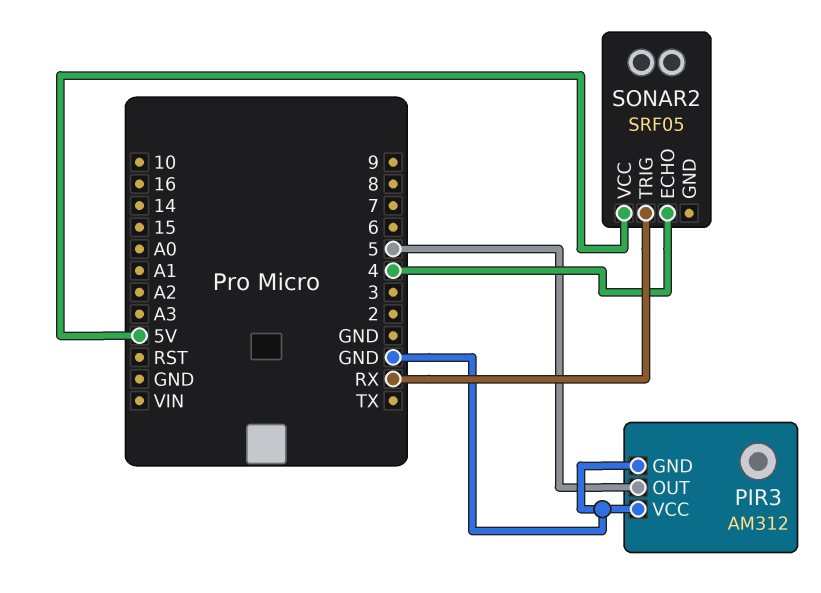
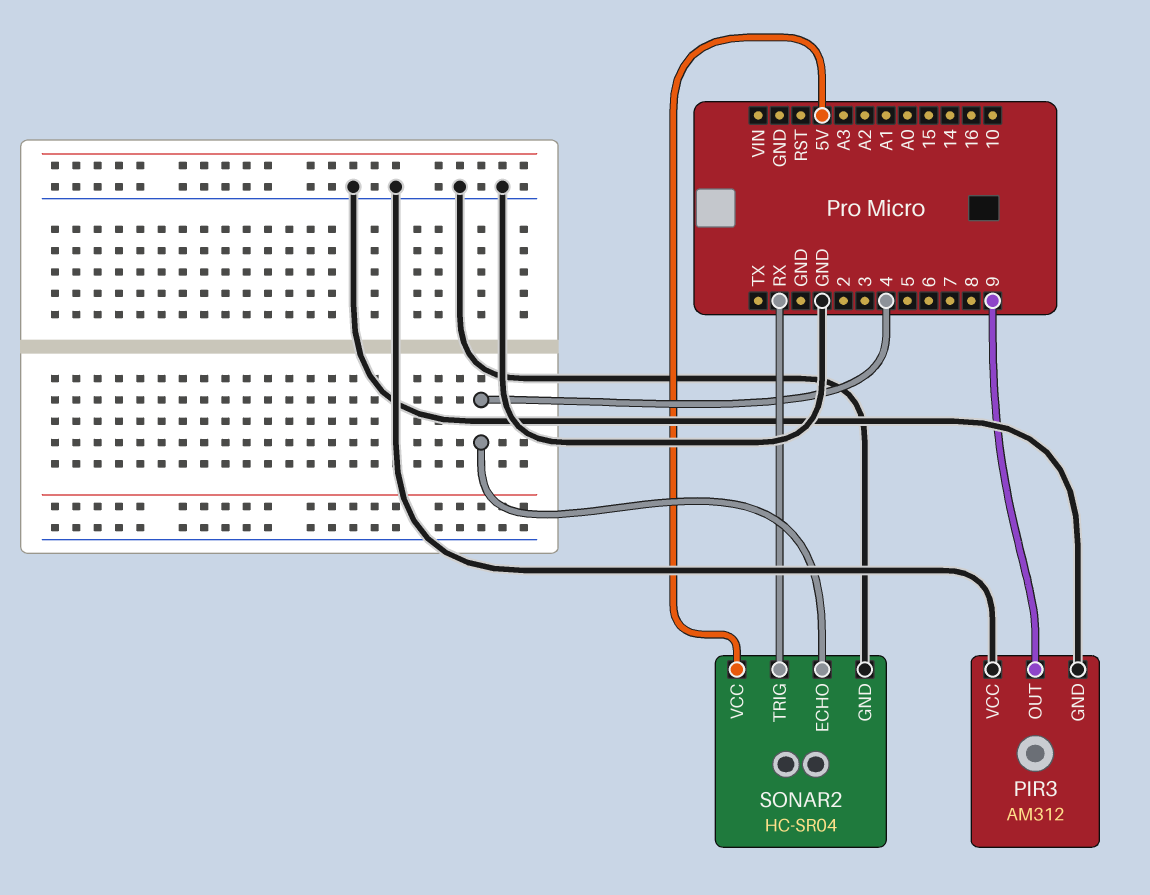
PIR3 pin OUT: 5 -> 9
SONAR2: SRF05 -> HC-SR04
SONAR2 pin GND: none -> GND

